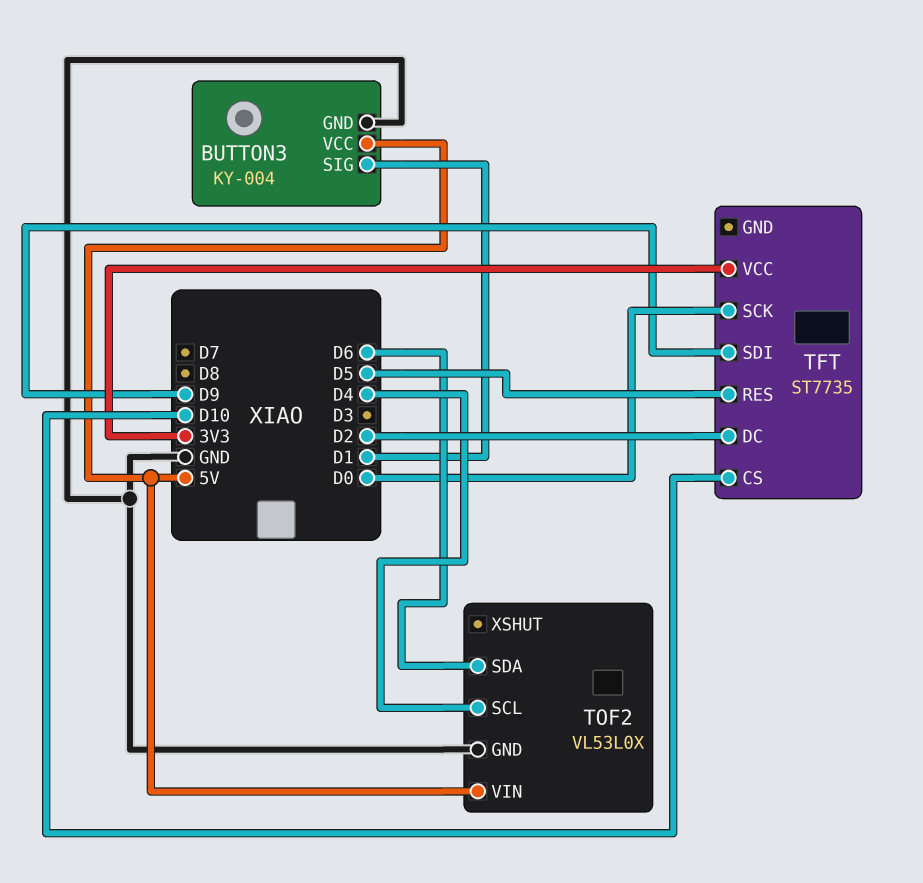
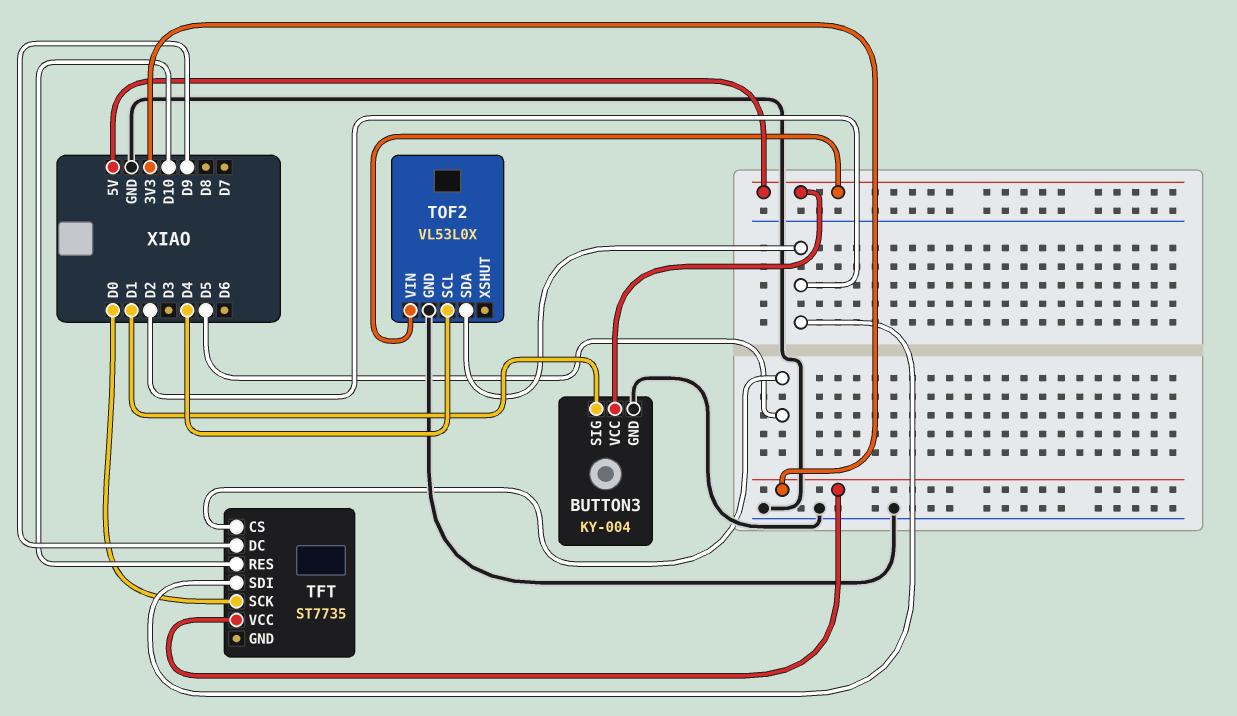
TFT pin CS: D10 -> D5
TFT pin DC: D2 -> D9
TFT pin RES: D5 -> D10
TFT pin SDI: D9 -> D2
TOF2 pin SDA: D6 -> D2

